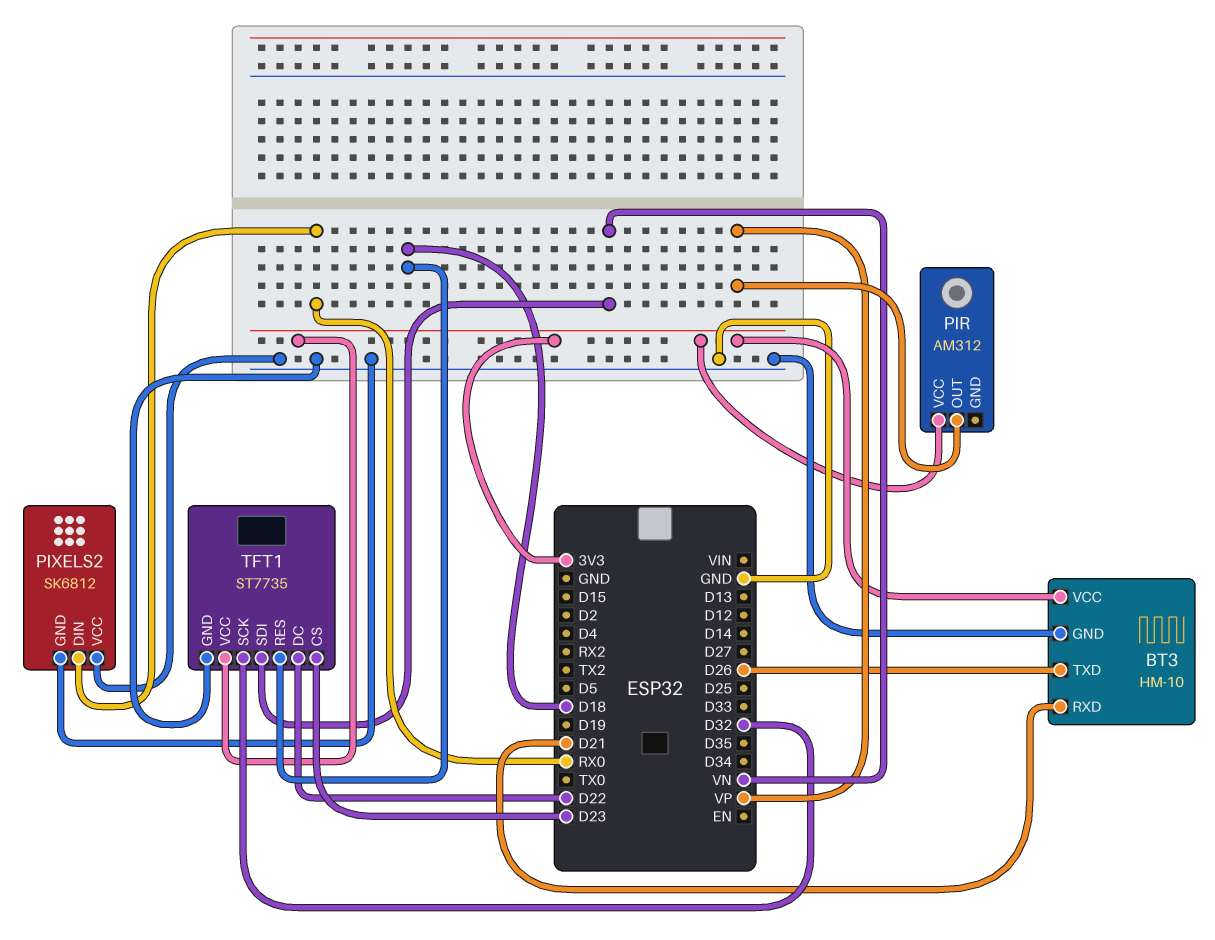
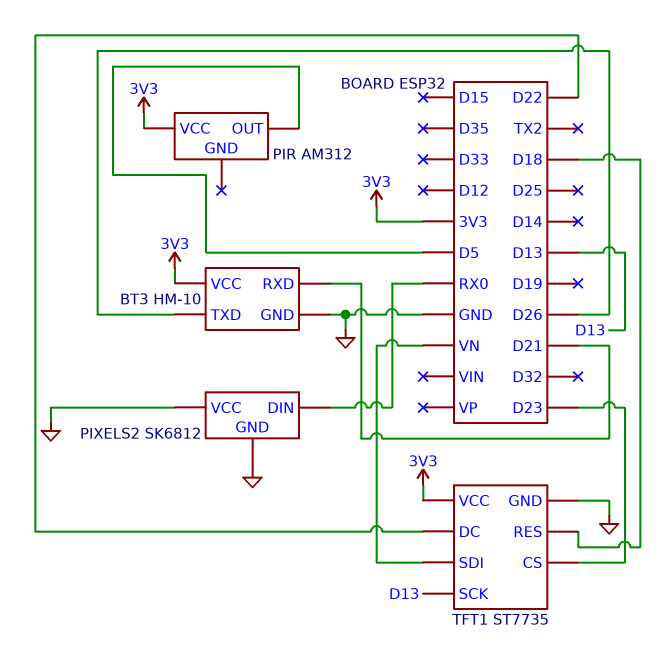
PIR pin OUT: VP -> D5
TFT1 pin SCK: D32 -> D13

